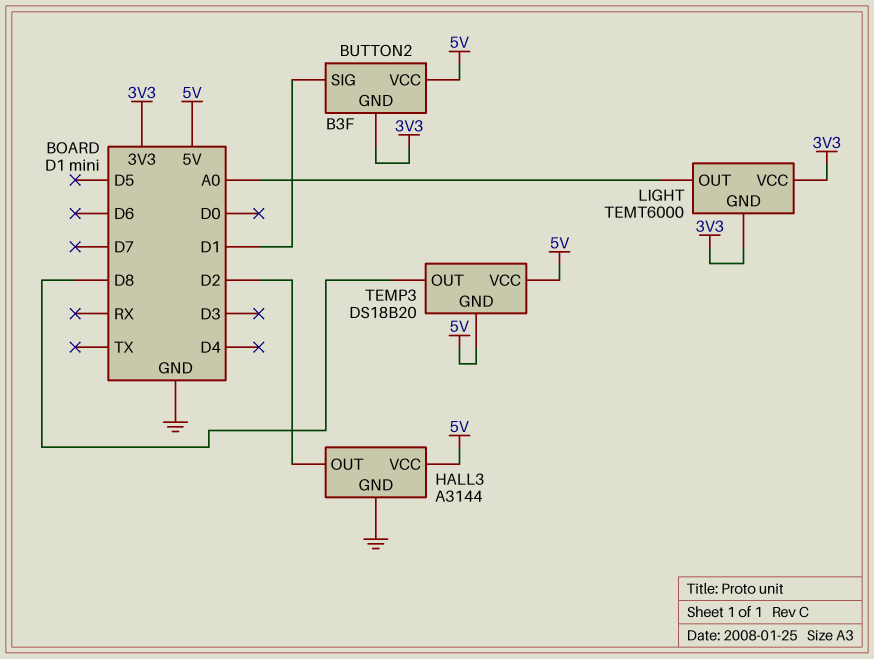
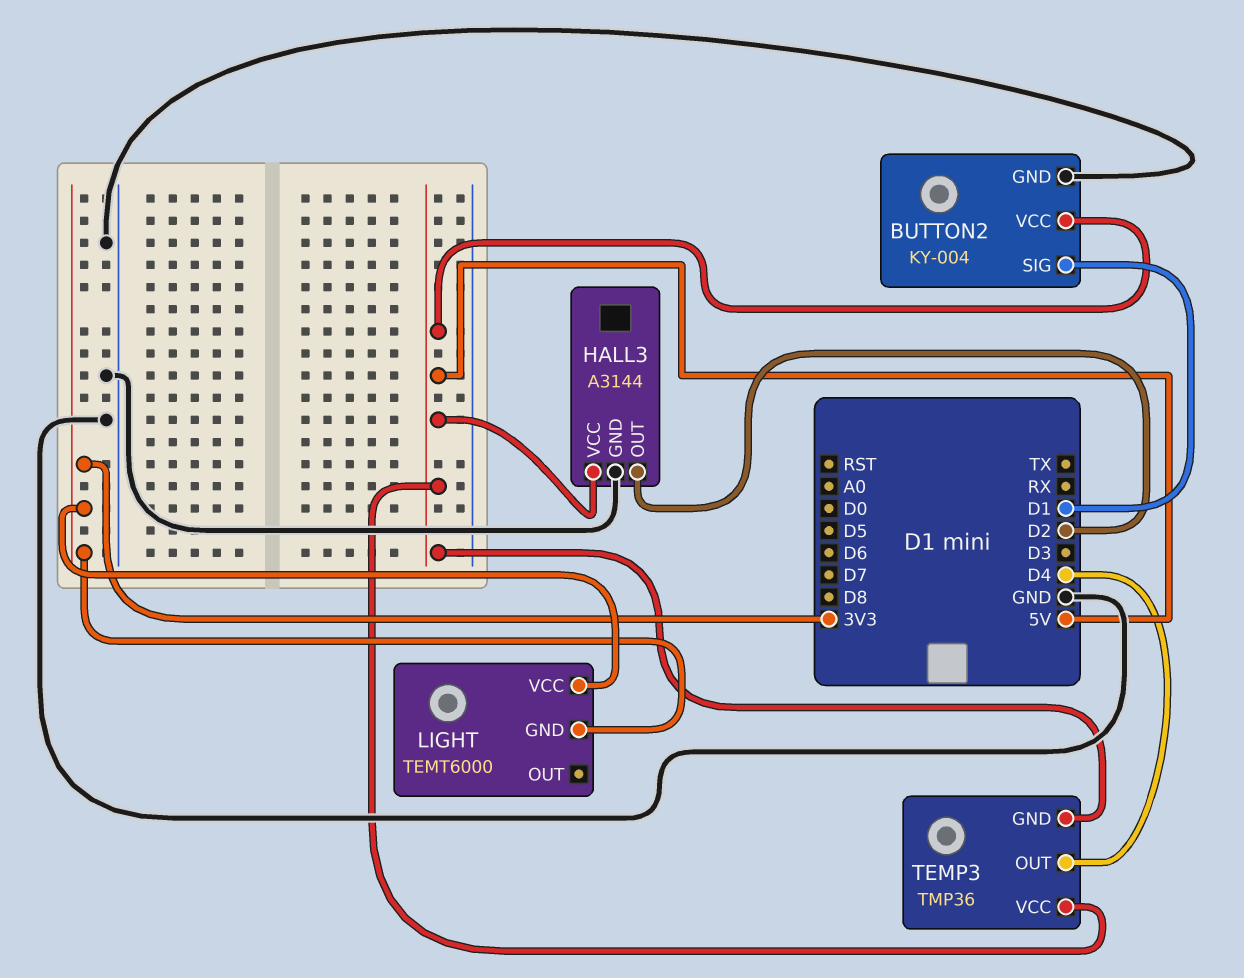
BUTTON2: B3F -> KY-004
BUTTON2 pin GND: 3V3 -> GND
LIGHT pin OUT: A0 -> none
TEMP3: DS18B20 -> TMP36
TEMP3 pin OUT: D8 -> D4

